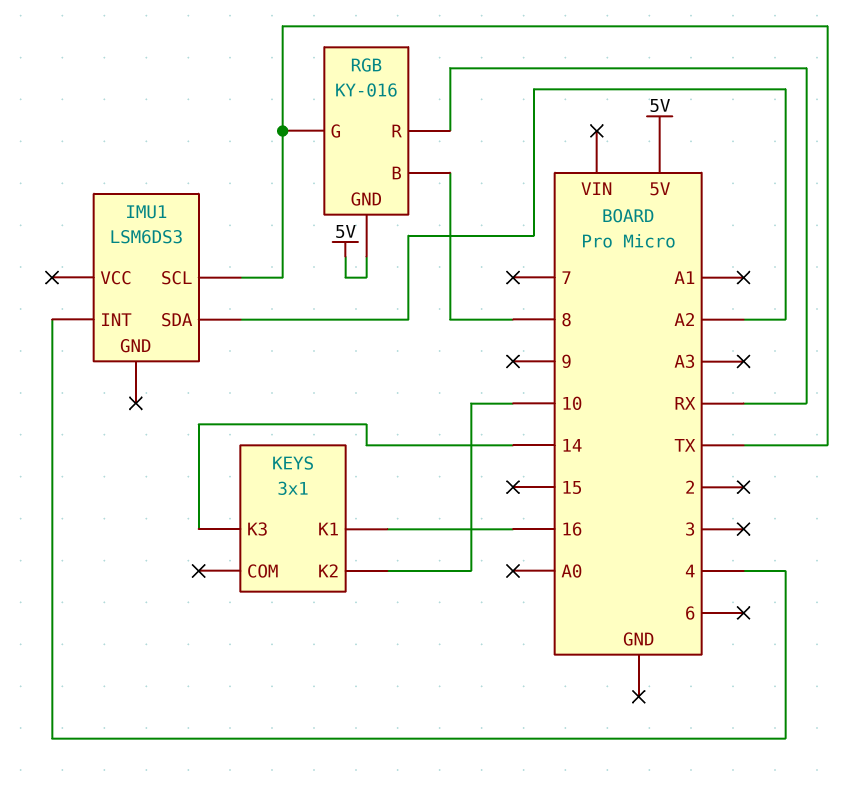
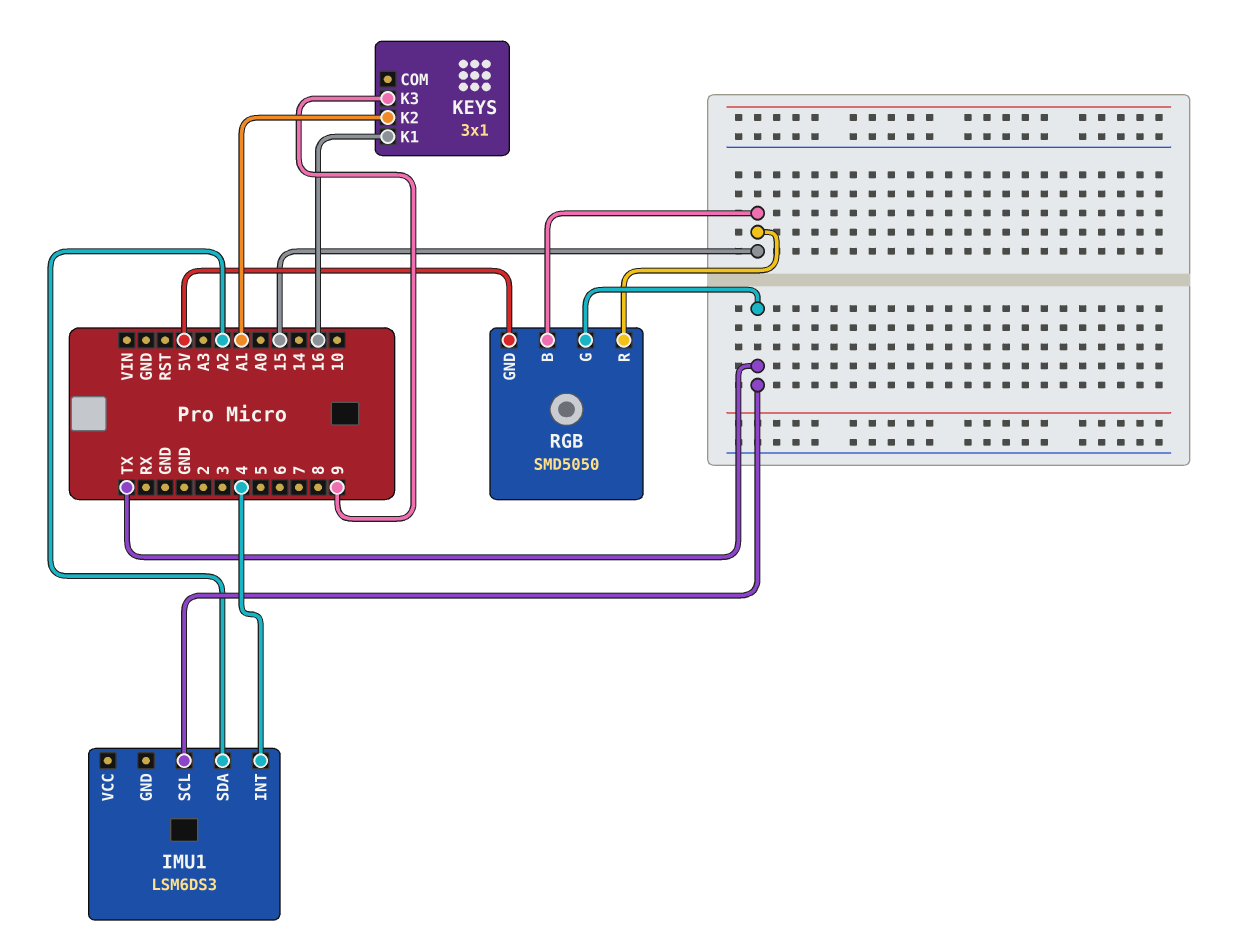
KEYS pin K2: 10 -> A1
KEYS pin K3: 14 -> 9
RGB: KY-016 -> SMD5050
RGB pin B: 8 -> 15
RGB pin R: RX -> 15

